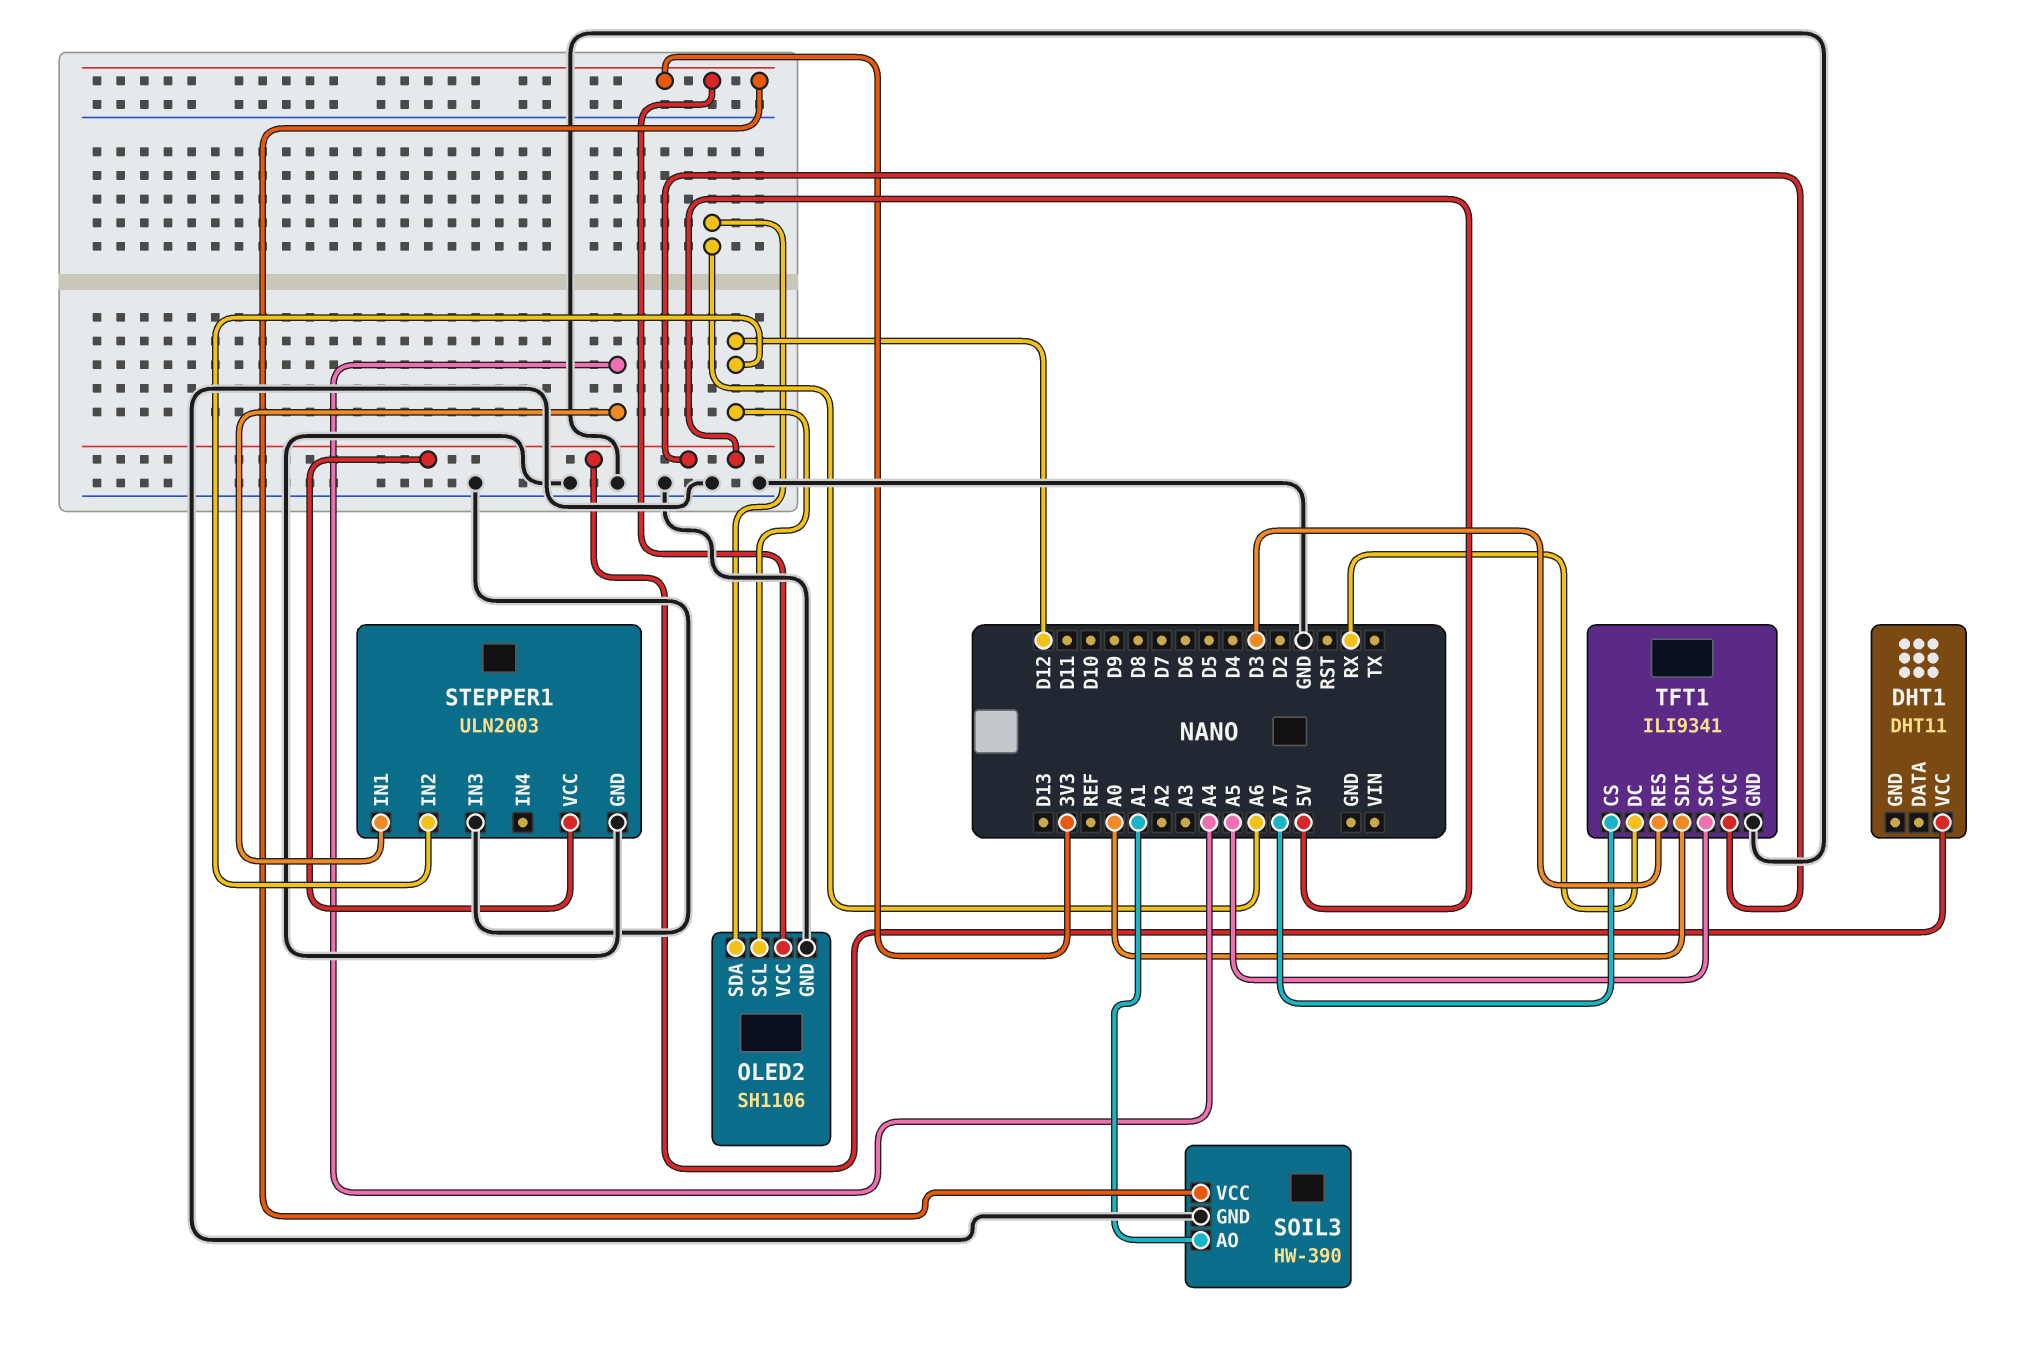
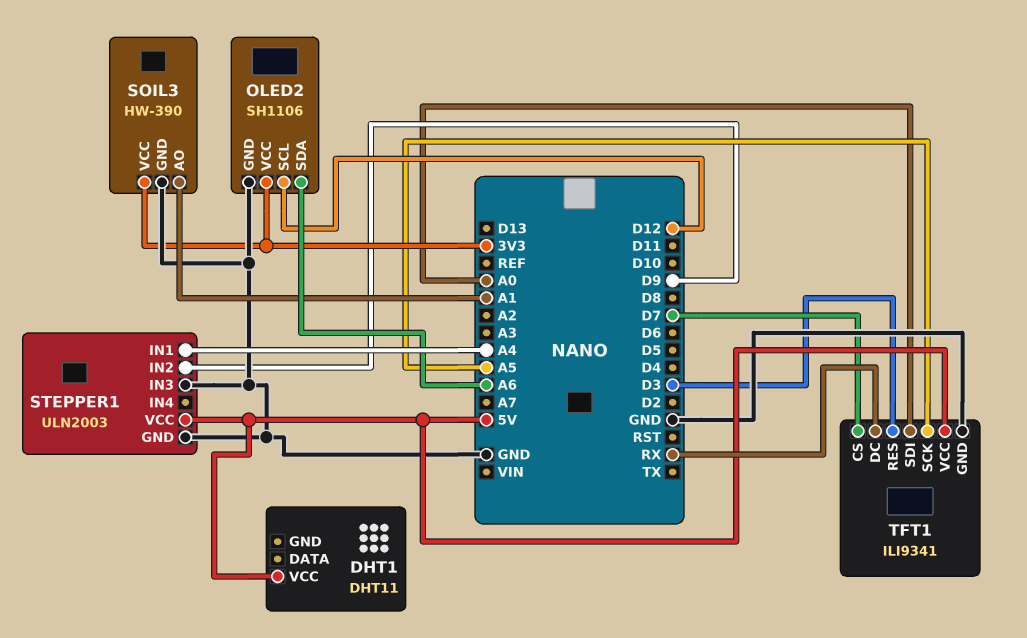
STEPPER1 pin IN2: D12 -> D9
TFT1 pin CS: A7 -> D7

